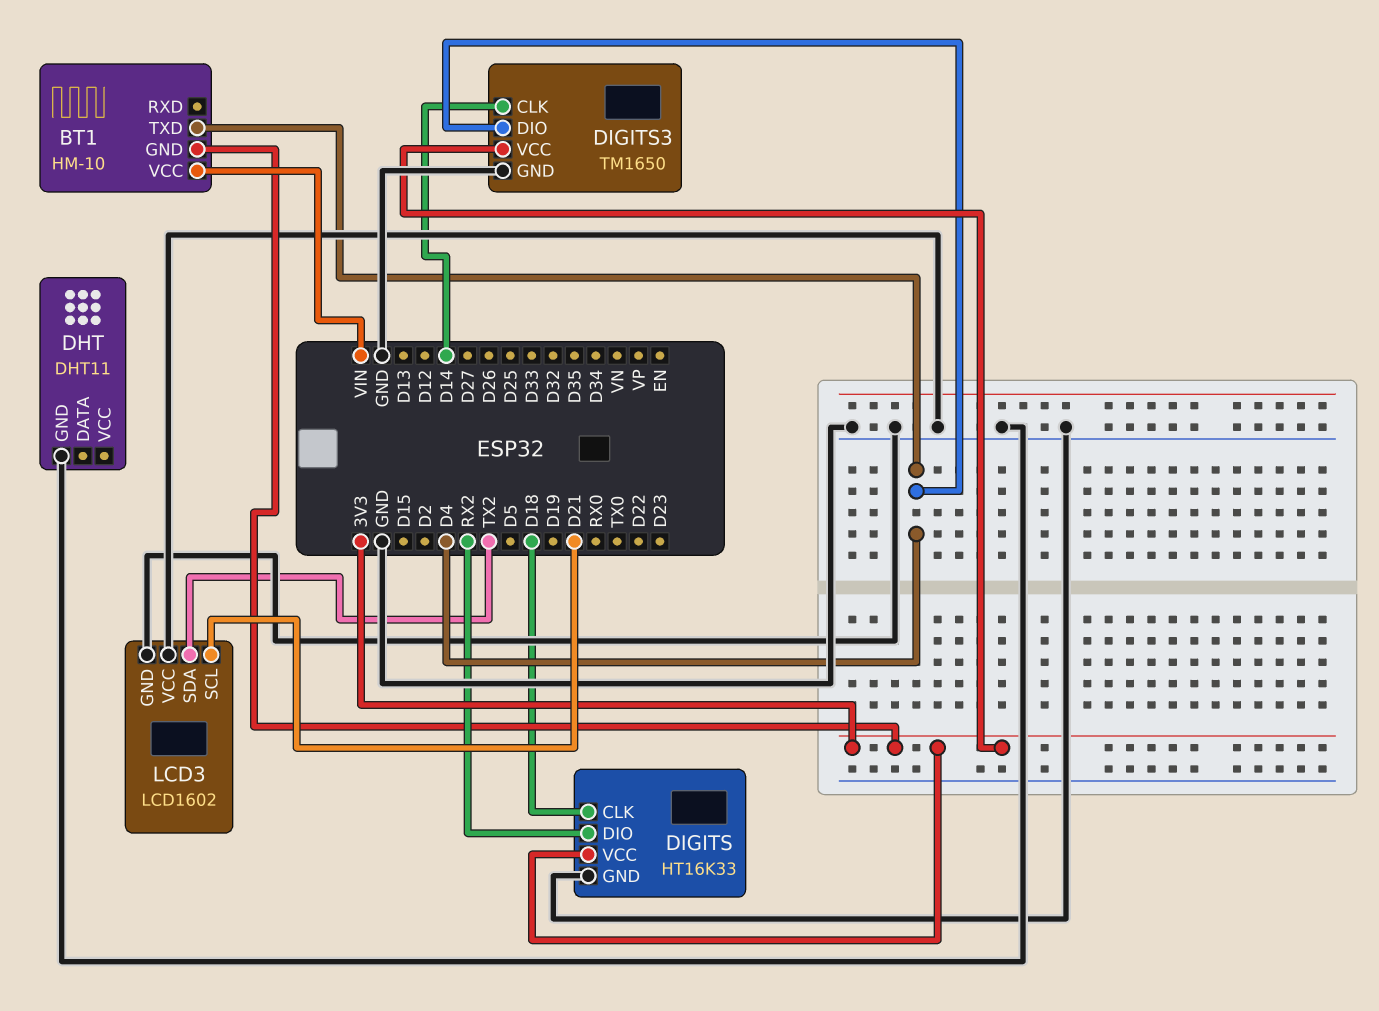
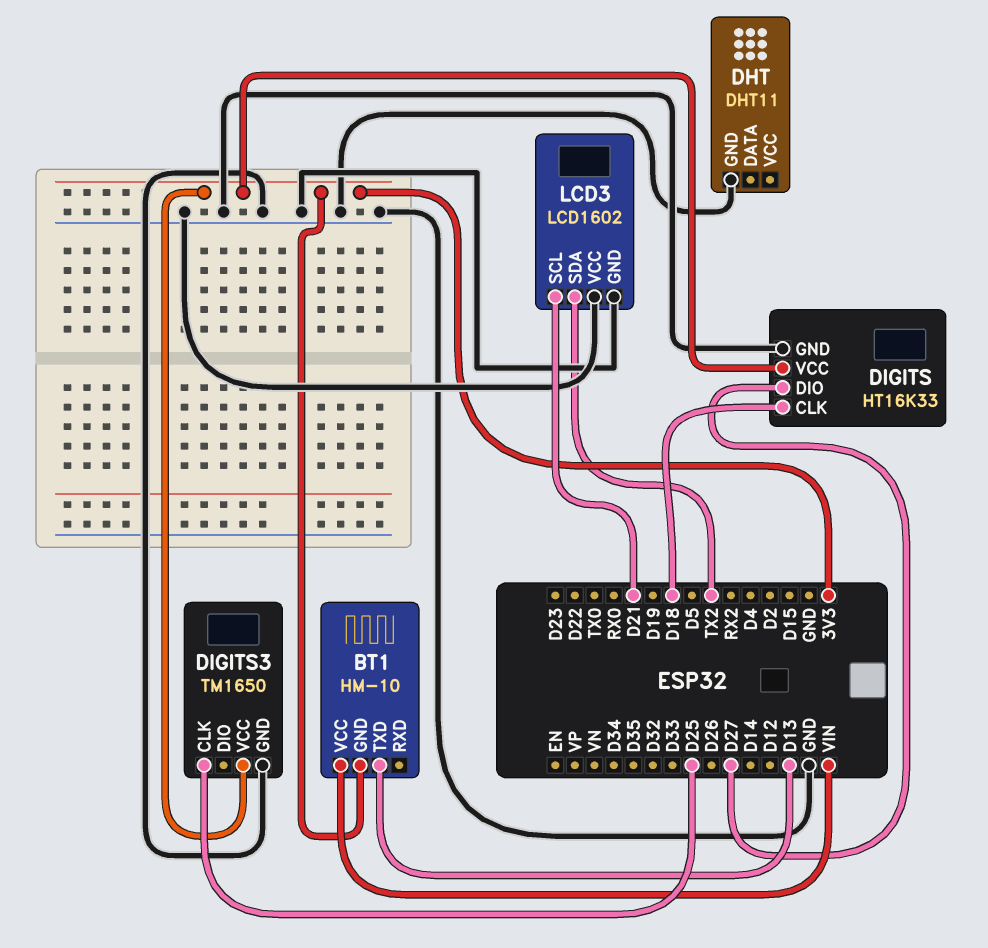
BT1 pin TXD: D4 -> D13
DIGITS pin DIO: RX2 -> D27
DIGITS3 pin CLK: D14 -> D25
DIGITS3 pin DIO: D4 -> none

